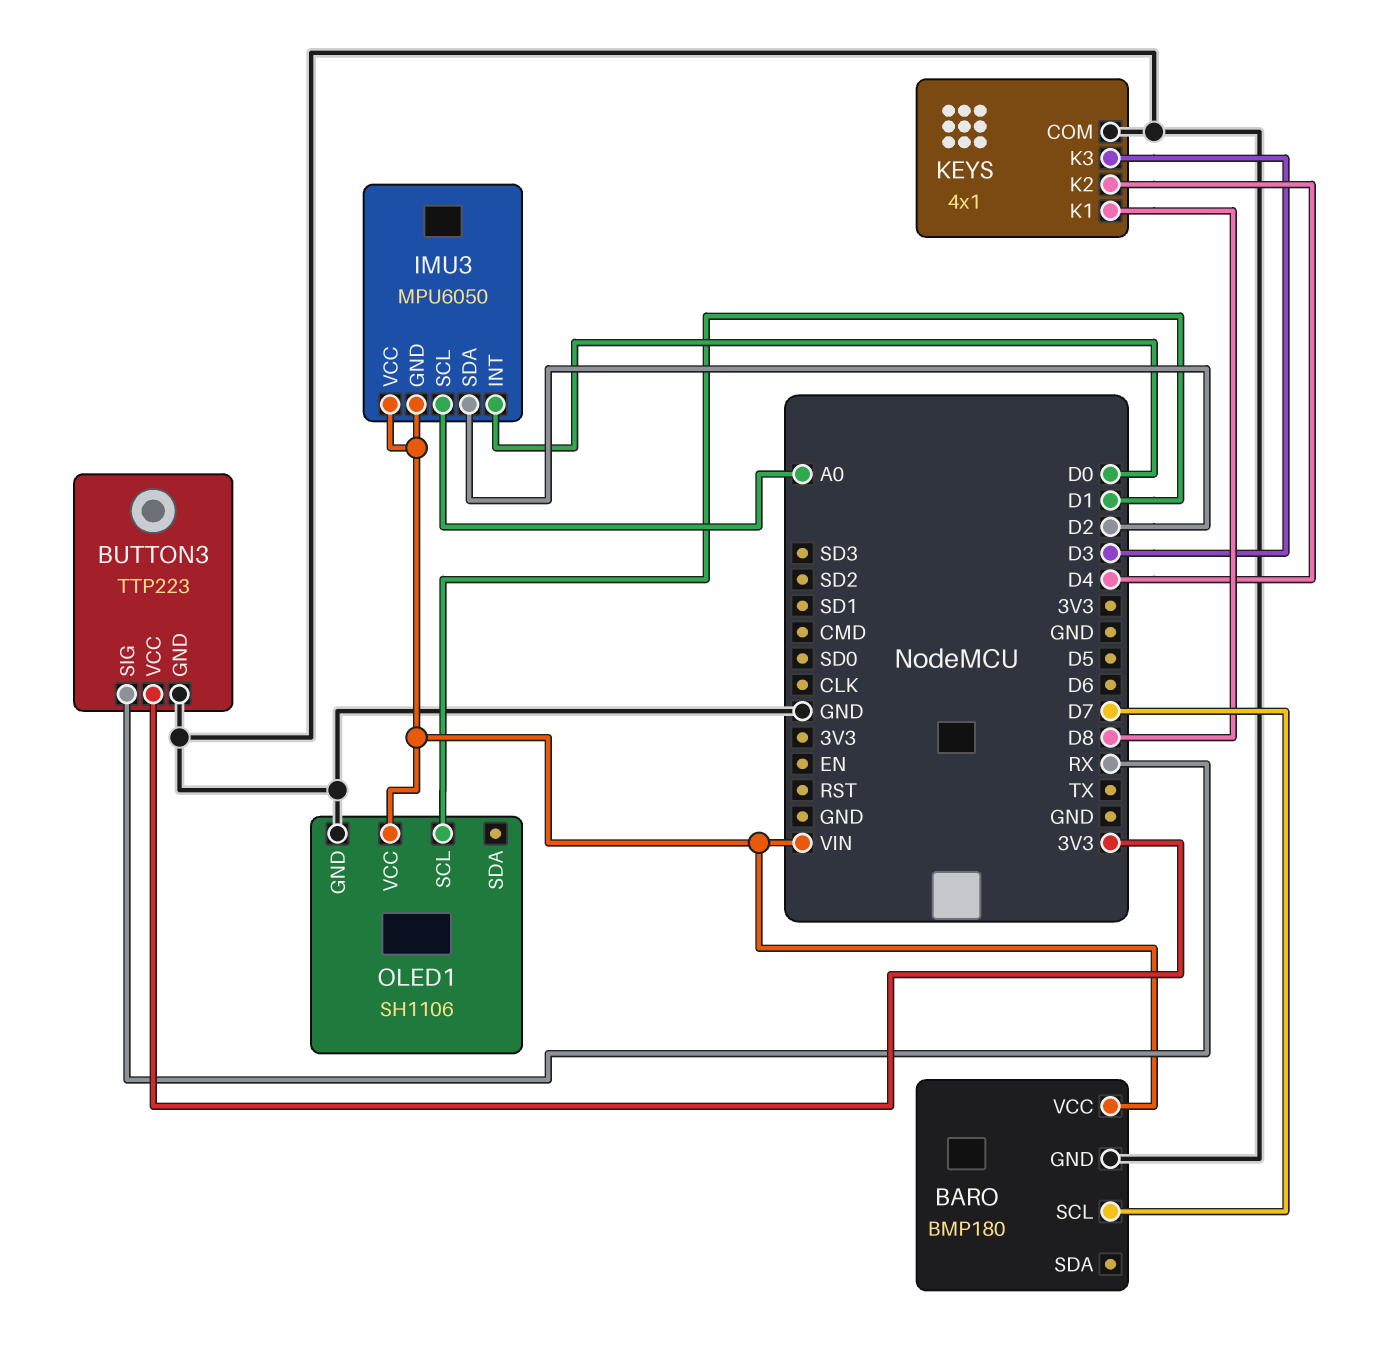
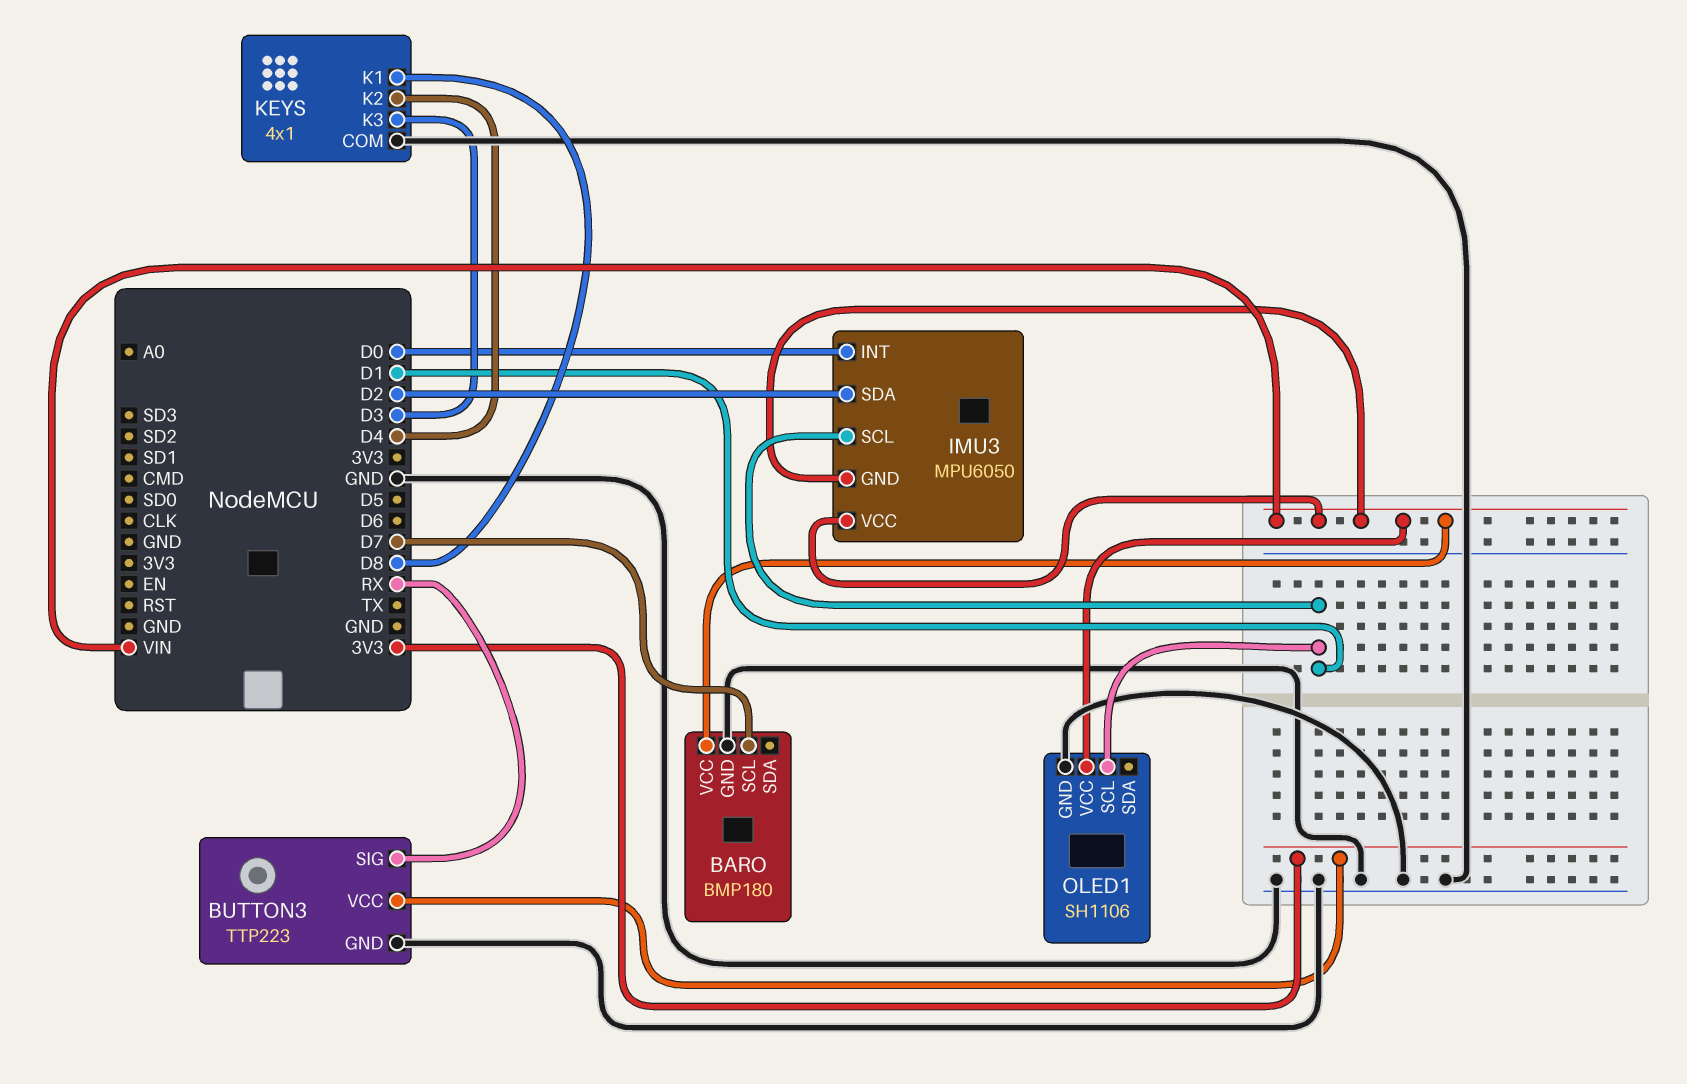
IMU3 pin SCL: A0 -> D1

